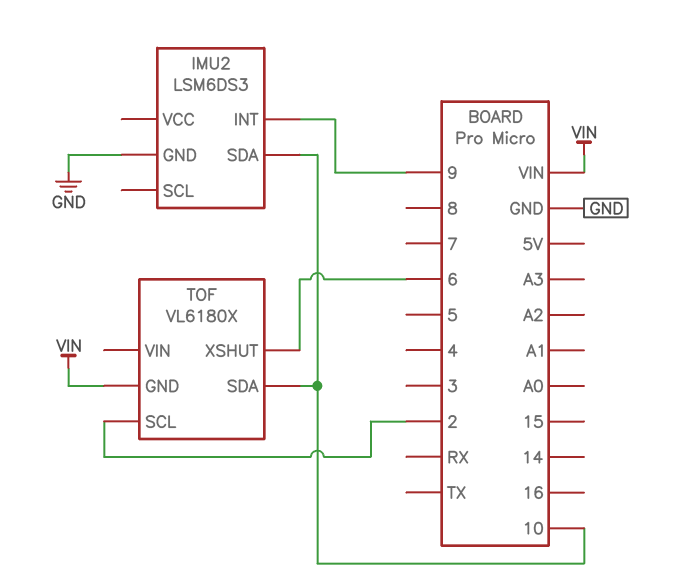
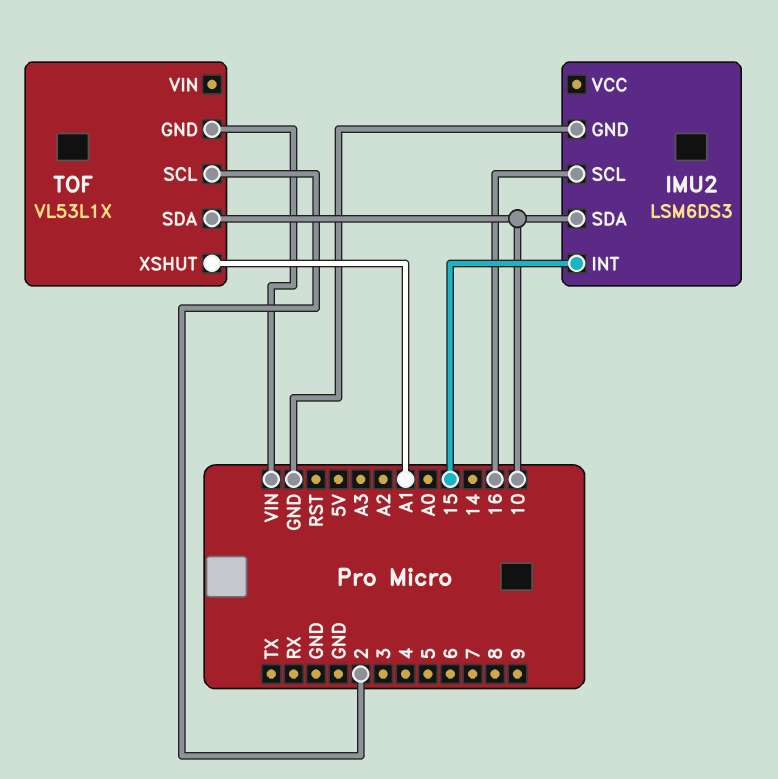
IMU2 pin INT: 9 -> 15
IMU2 pin SCL: none -> 16
TOF: VL6180X -> VL53L1X
TOF pin XSHUT: 6 -> A1

